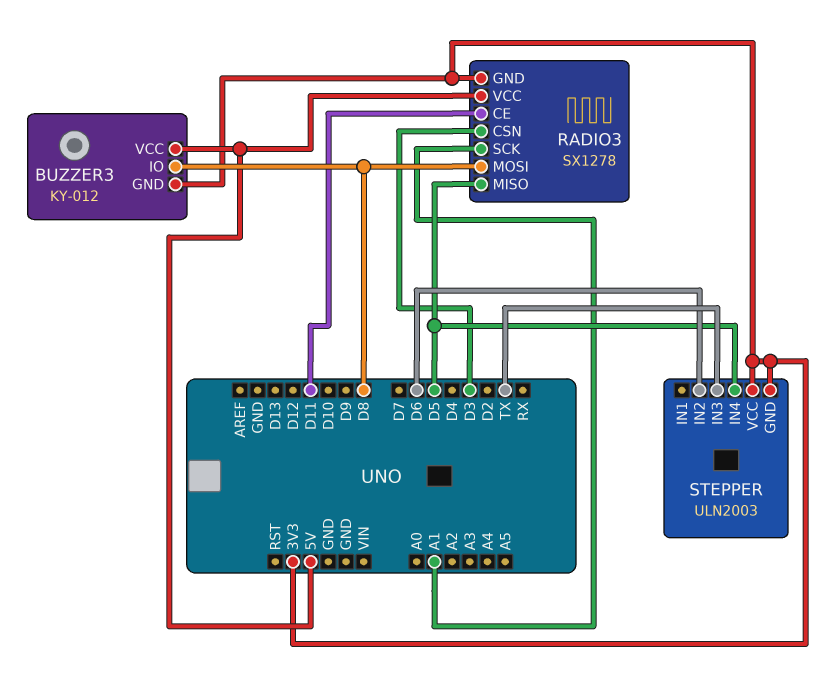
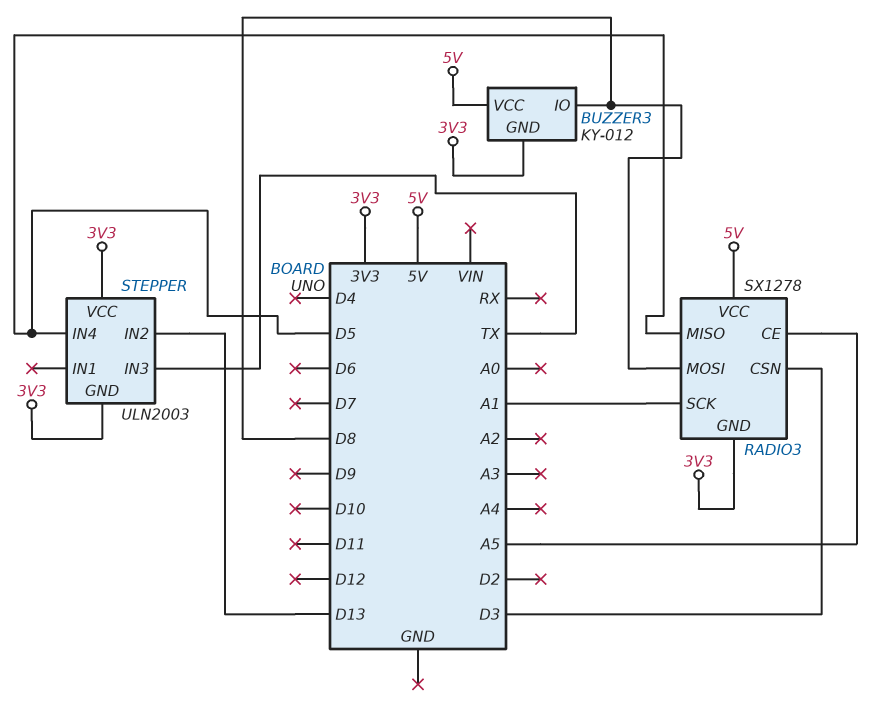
RADIO3 pin CE: D11 -> A5
STEPPER pin IN2: D6 -> D13

